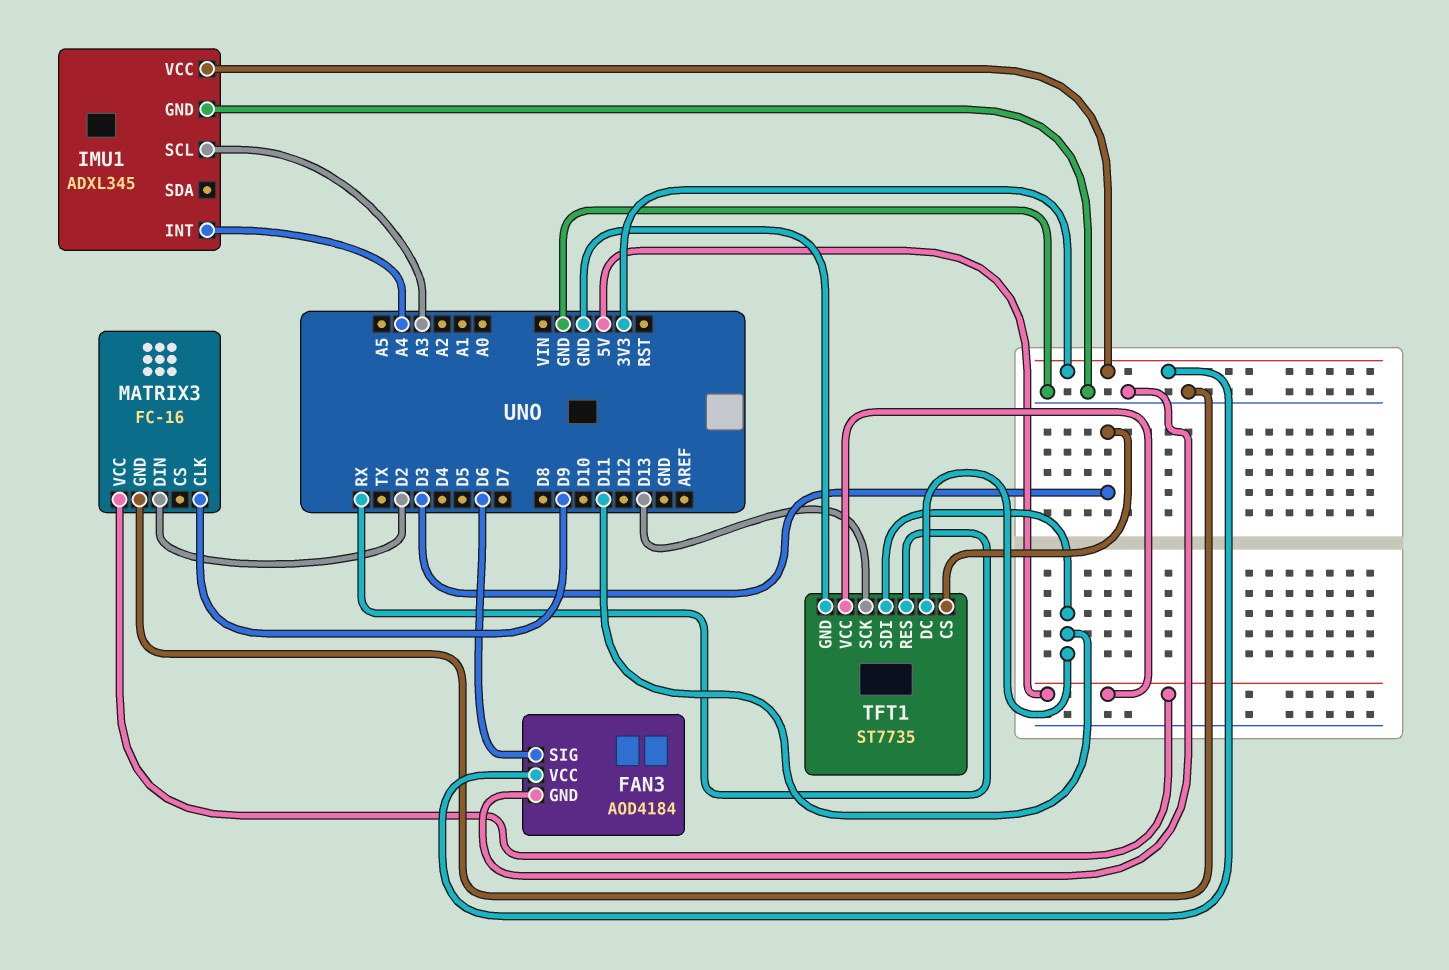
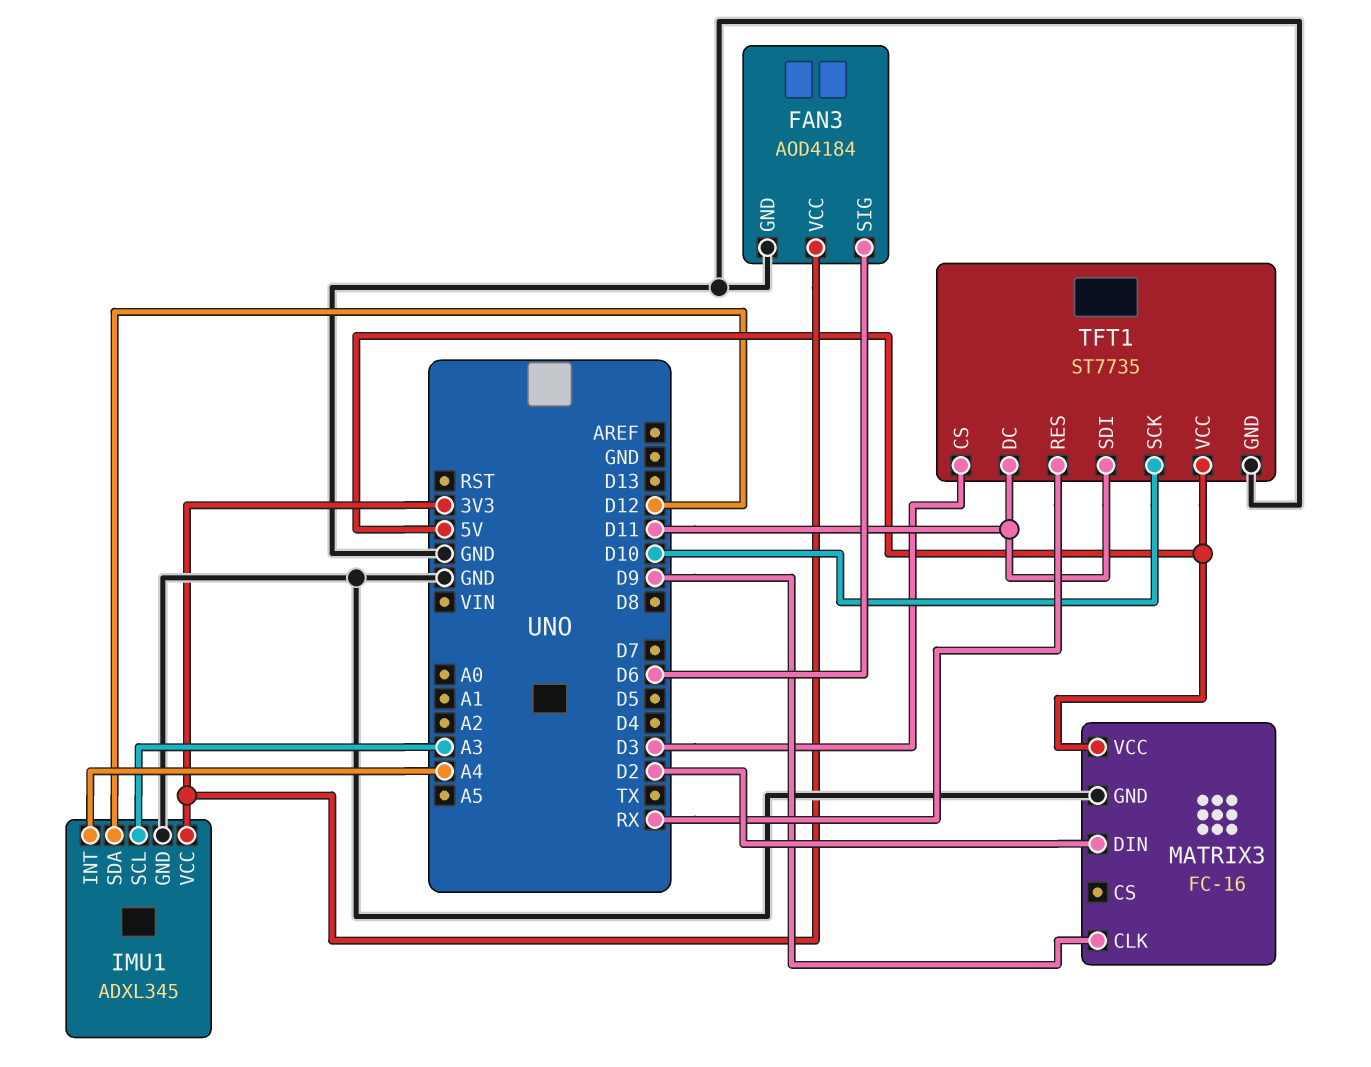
IMU1 pin SDA: none -> D12
TFT1 pin SCK: D13 -> D10

